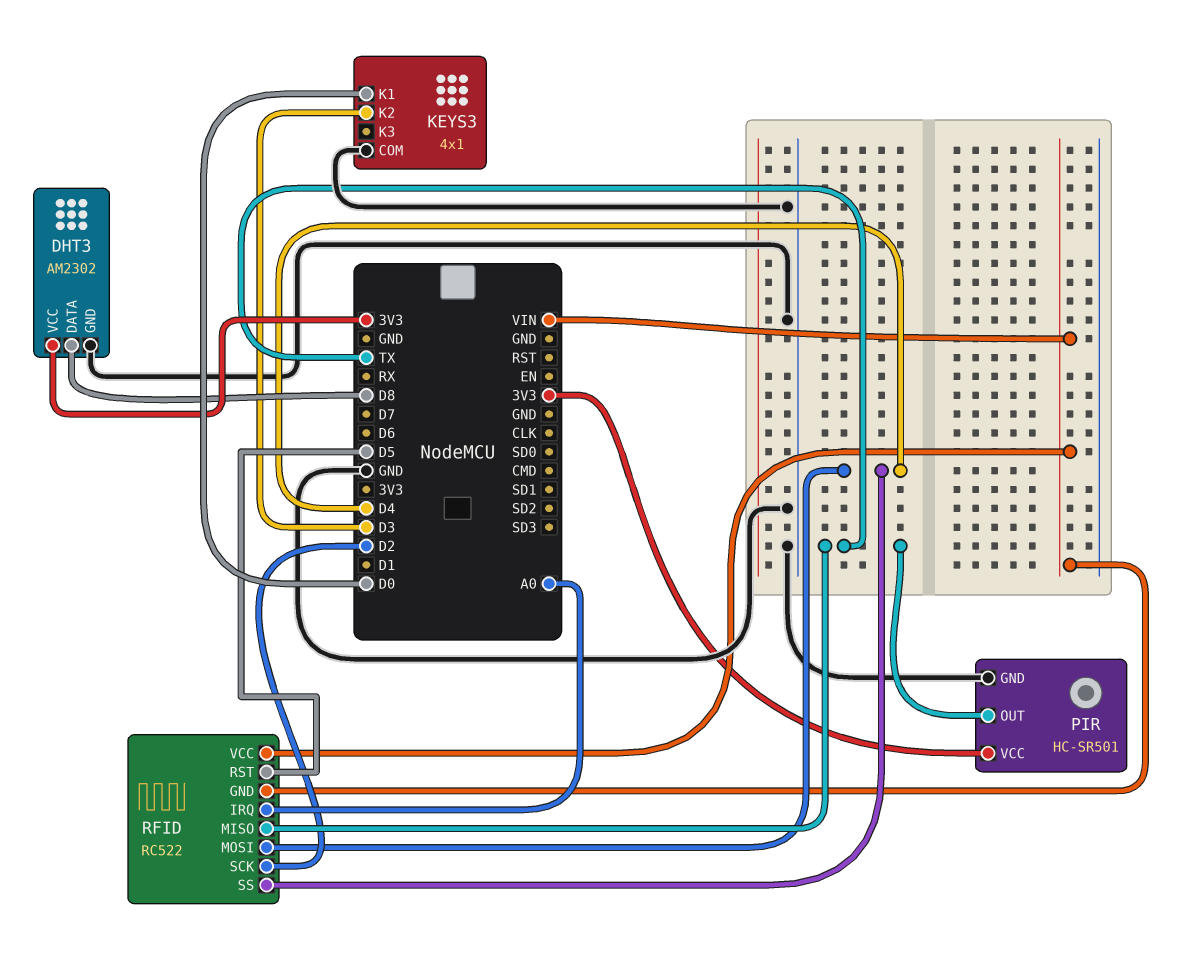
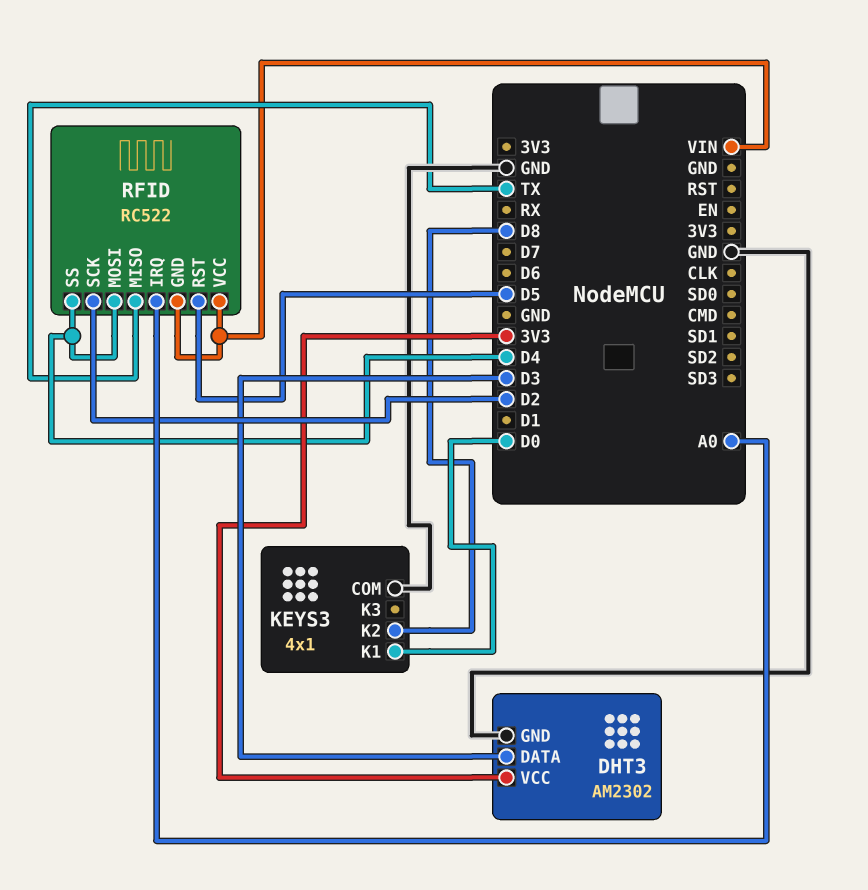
DHT3 pin DATA: D8 -> D3
KEYS3 pin K2: D3 -> D8
PIR: HC-SR501 -> none
PIR pin GND: GND -> none
PIR pin OUT: TX -> none
PIR pin VCC: 3V3 -> none

